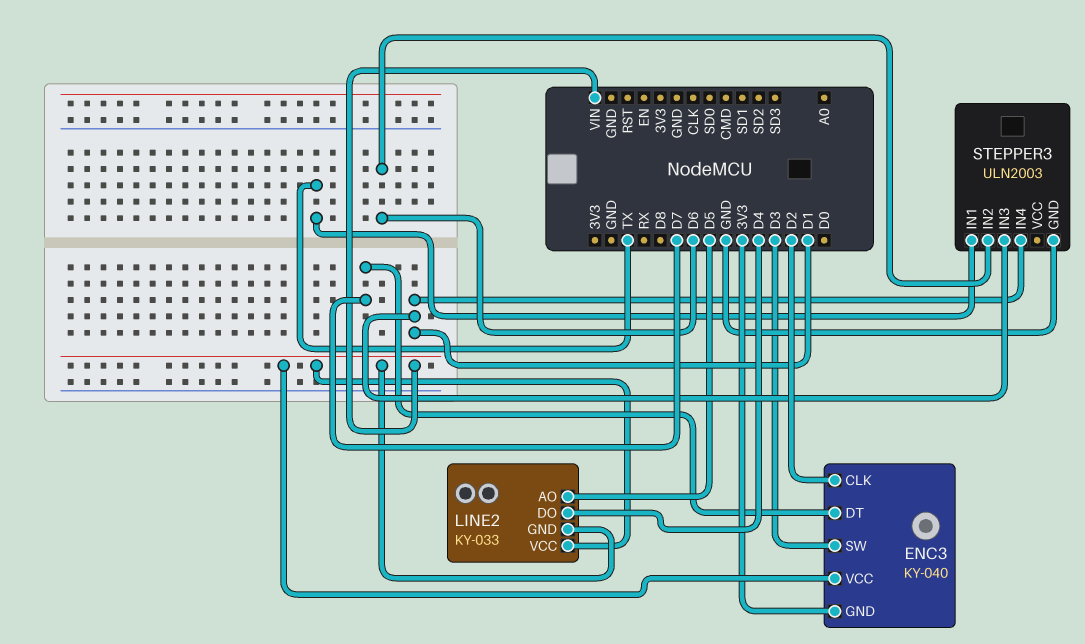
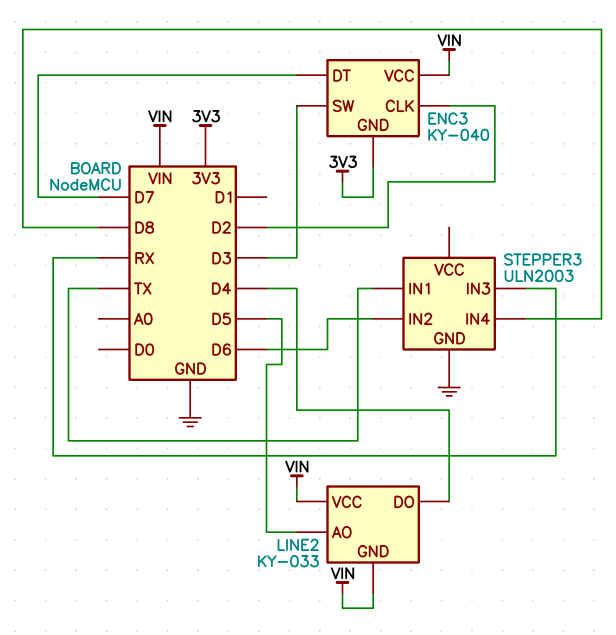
STEPPER3 pin IN3: D1 -> RX
STEPPER3 pin IN4: D1 -> D8

